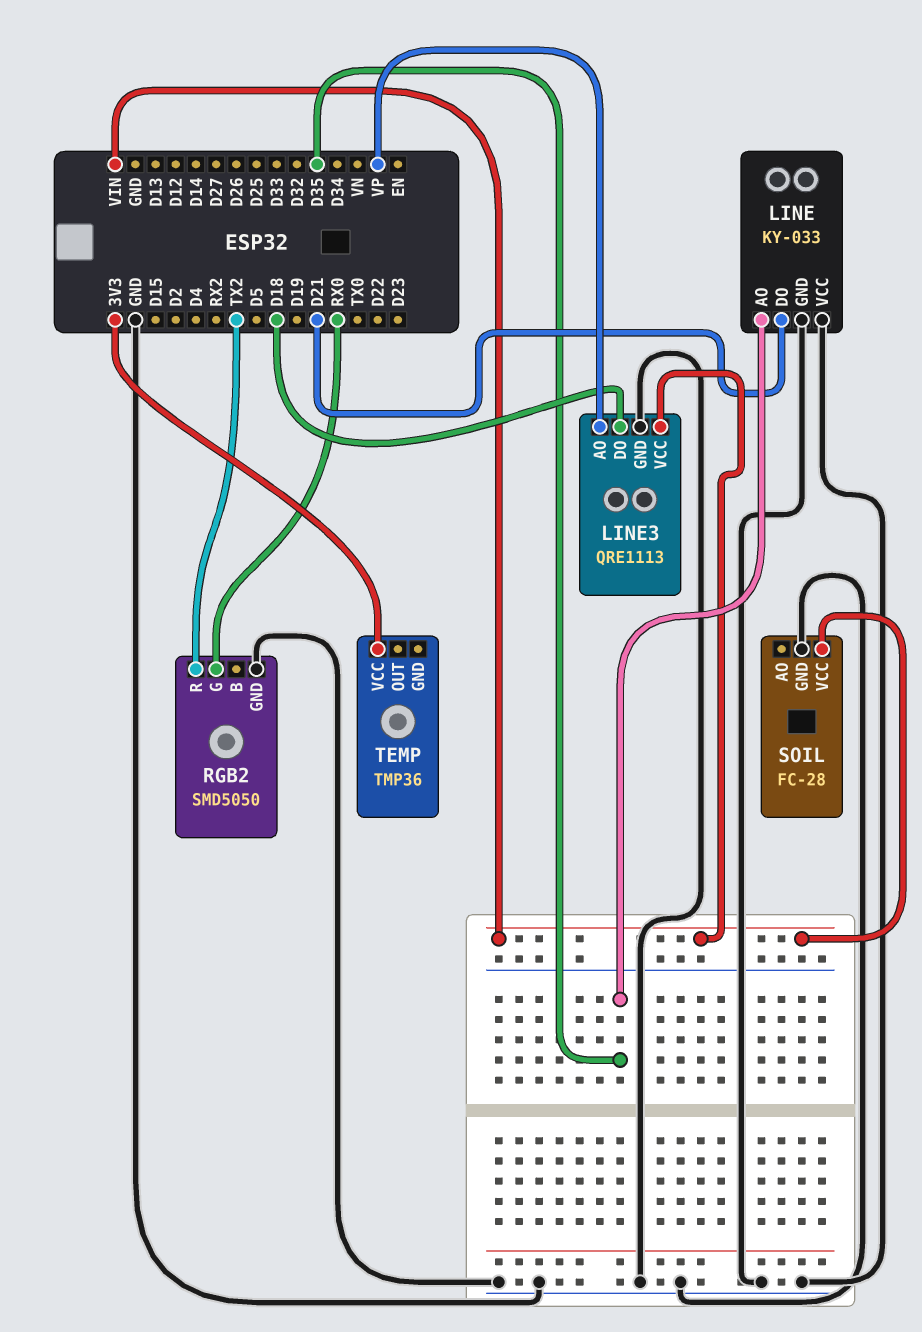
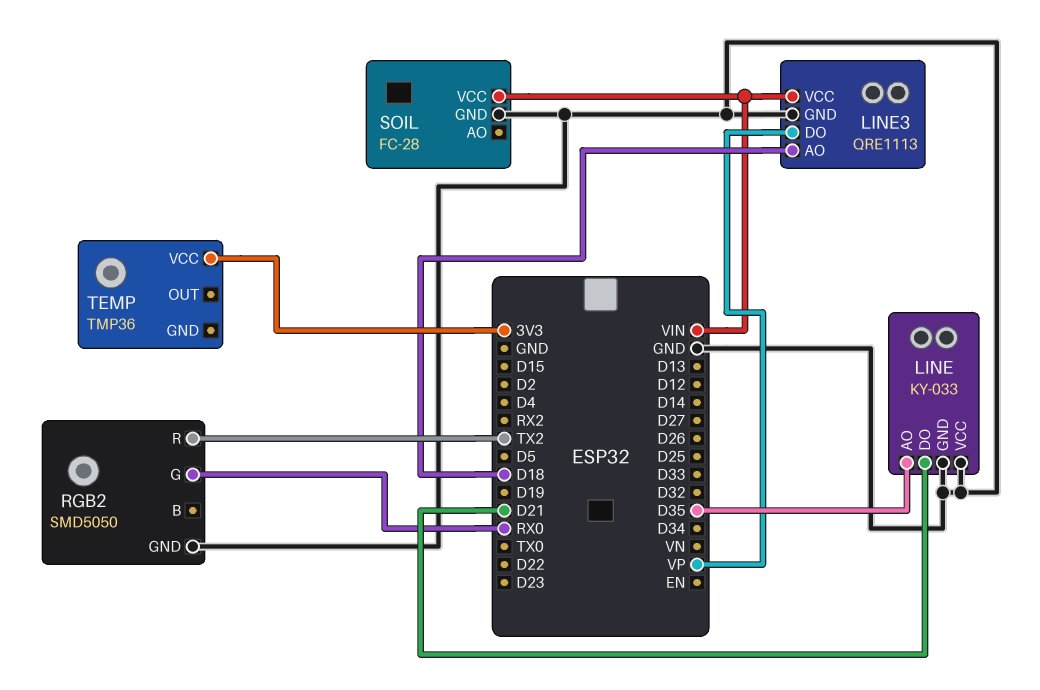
LINE3 pin AO: VP -> D18
LINE3 pin DO: D18 -> VP

